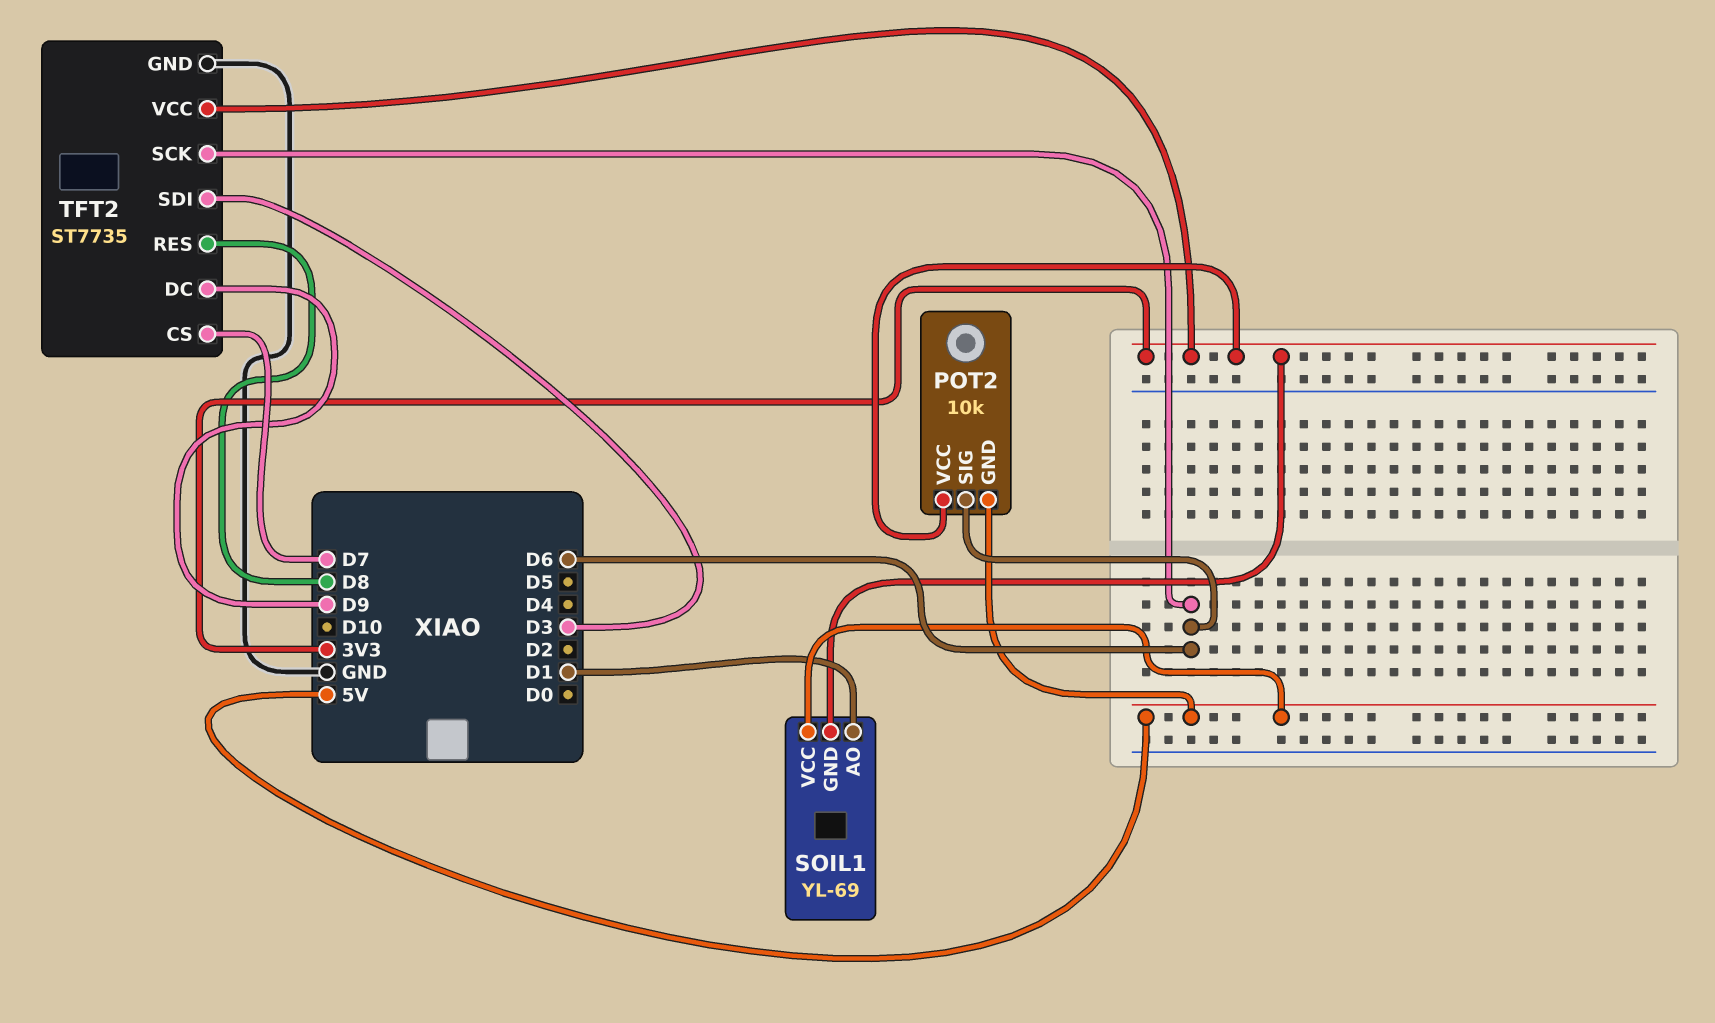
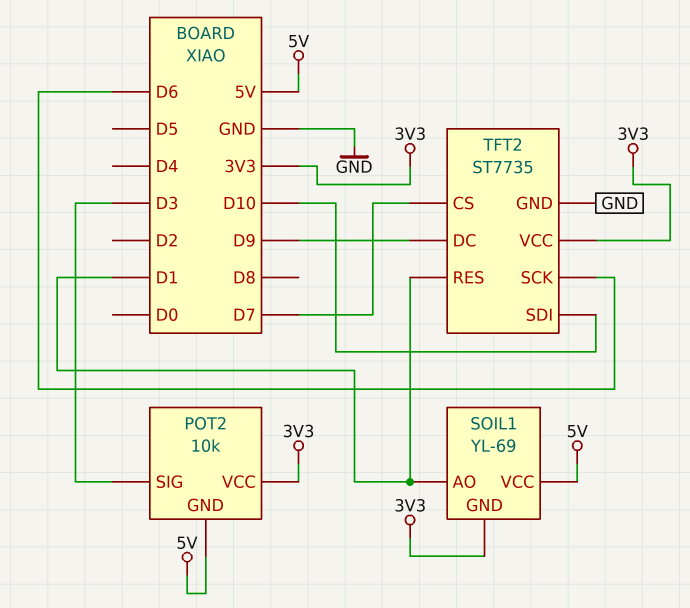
POT2 pin SIG: D6 -> D3
TFT2 pin RES: D8 -> D1
TFT2 pin SDI: D3 -> D10

